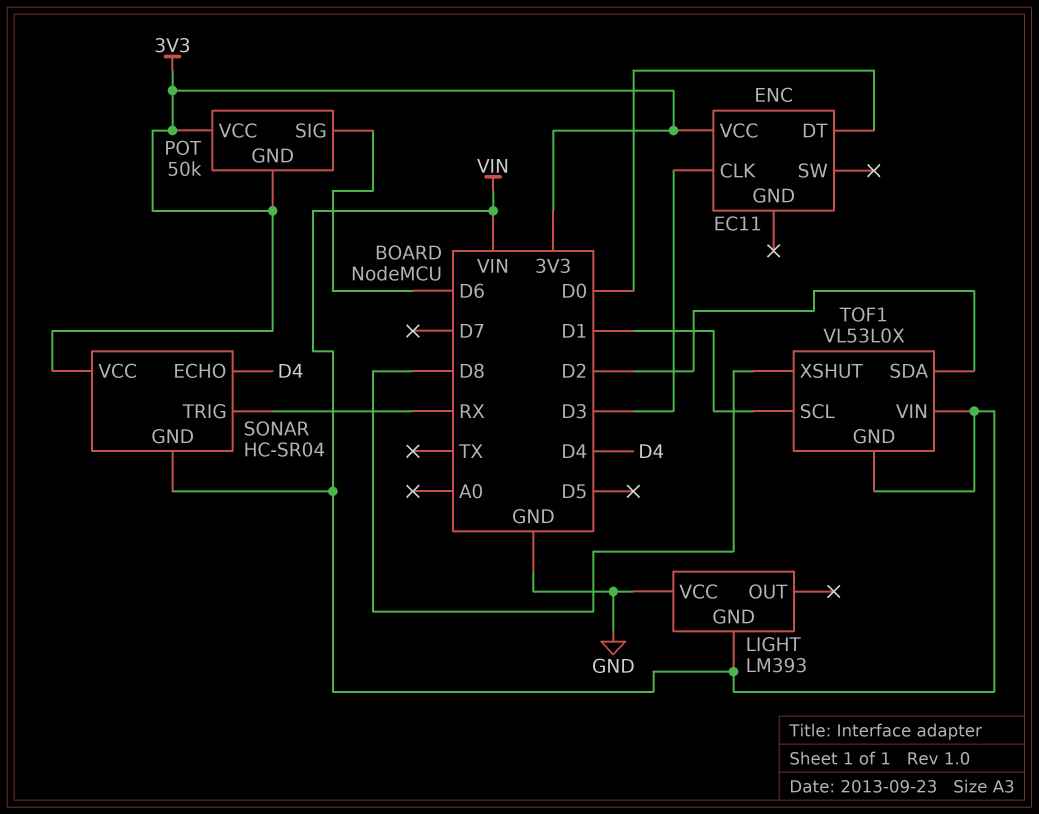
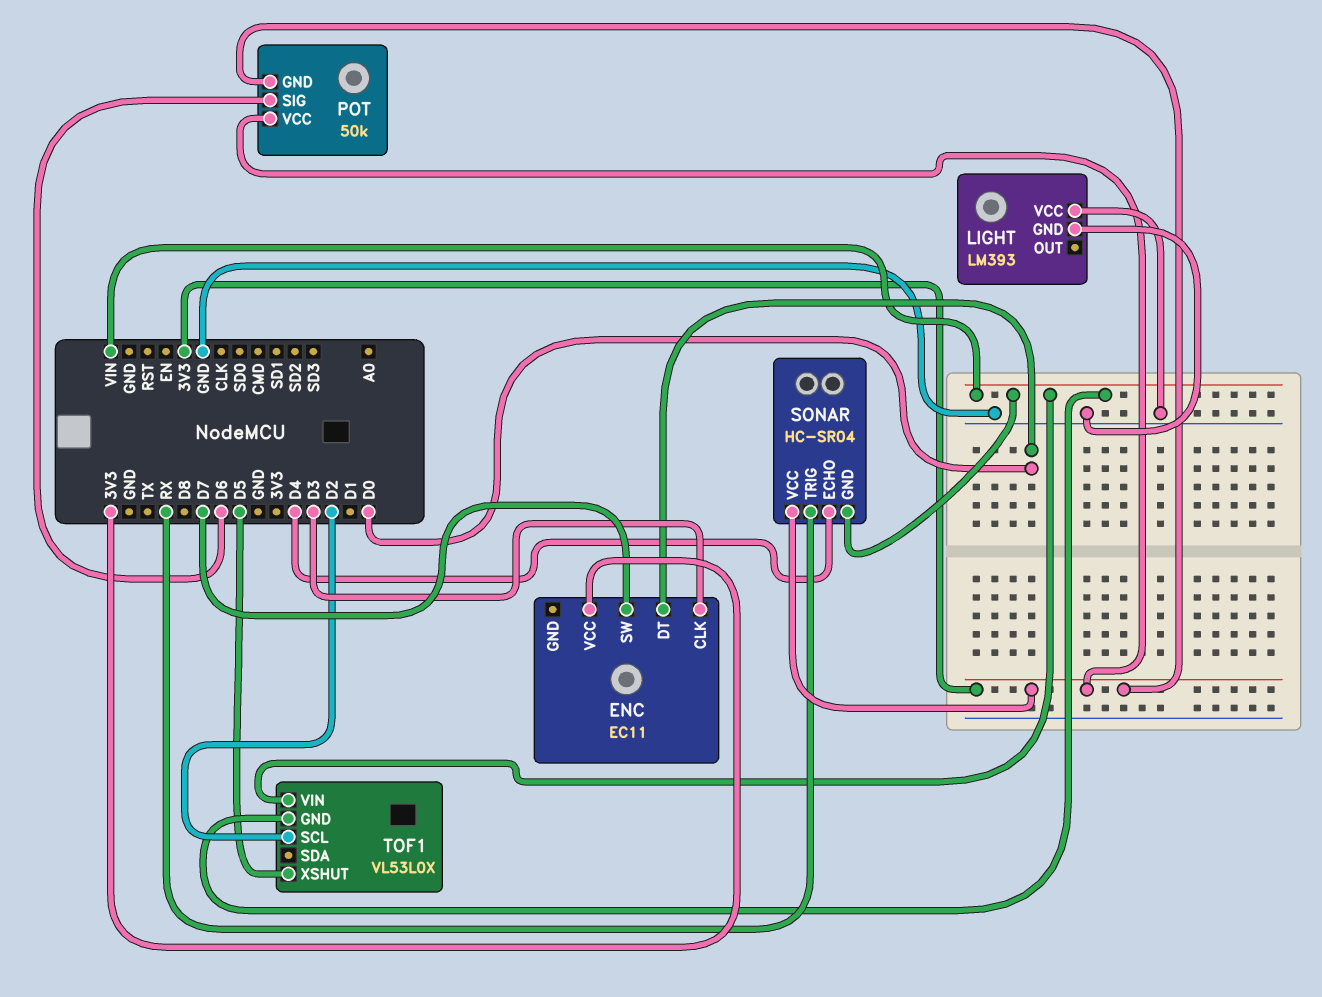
ENC pin SW: none -> D7
LIGHT pin GND: VIN -> GND
TOF1 pin SCL: D1 -> D2
TOF1 pin SDA: D2 -> none
TOF1 pin XSHUT: D8 -> D5

